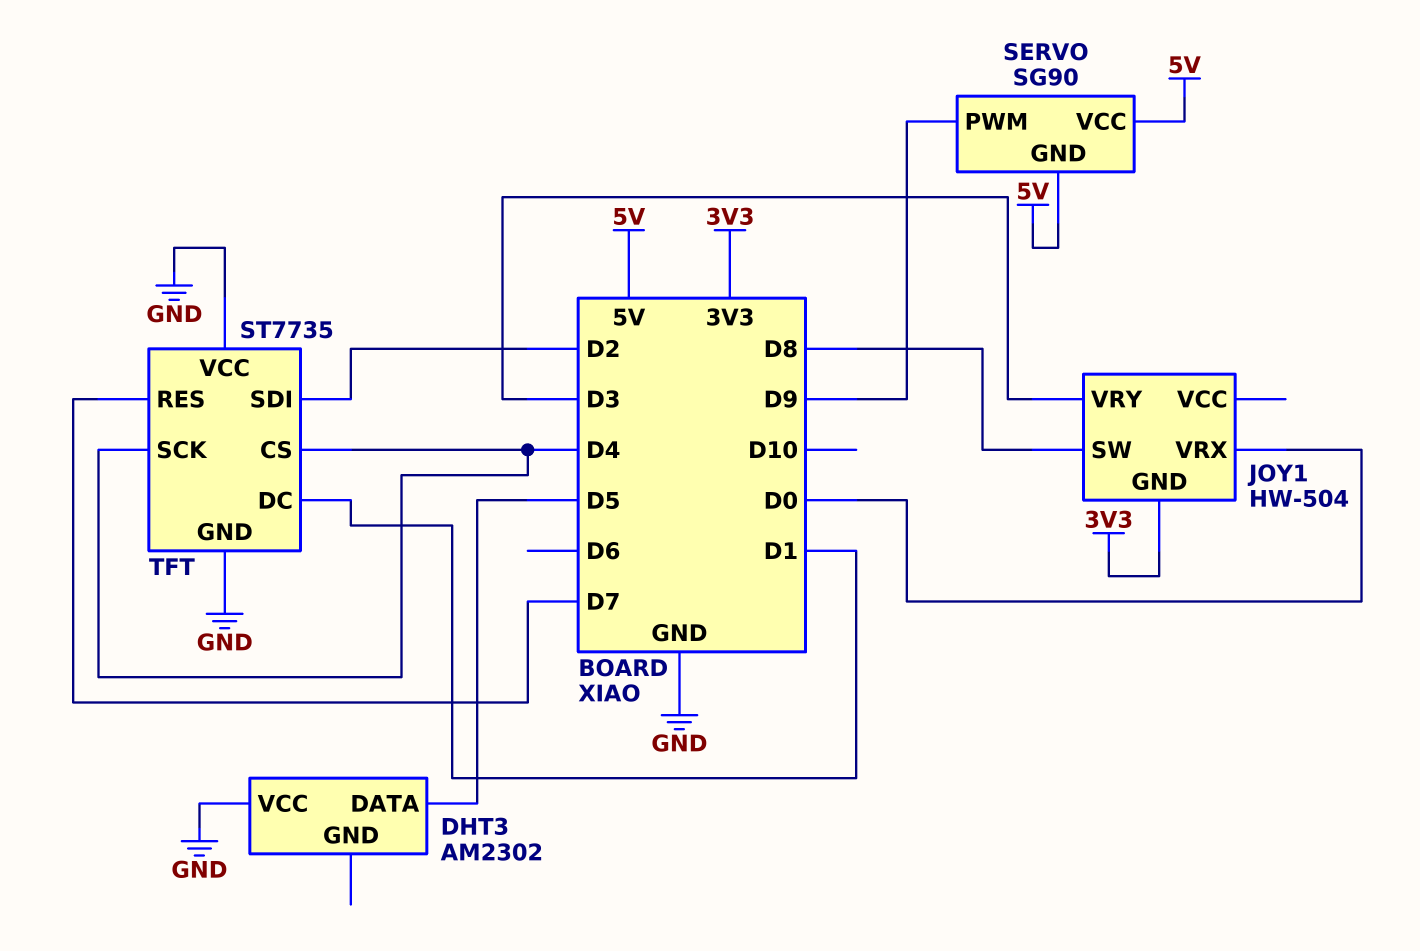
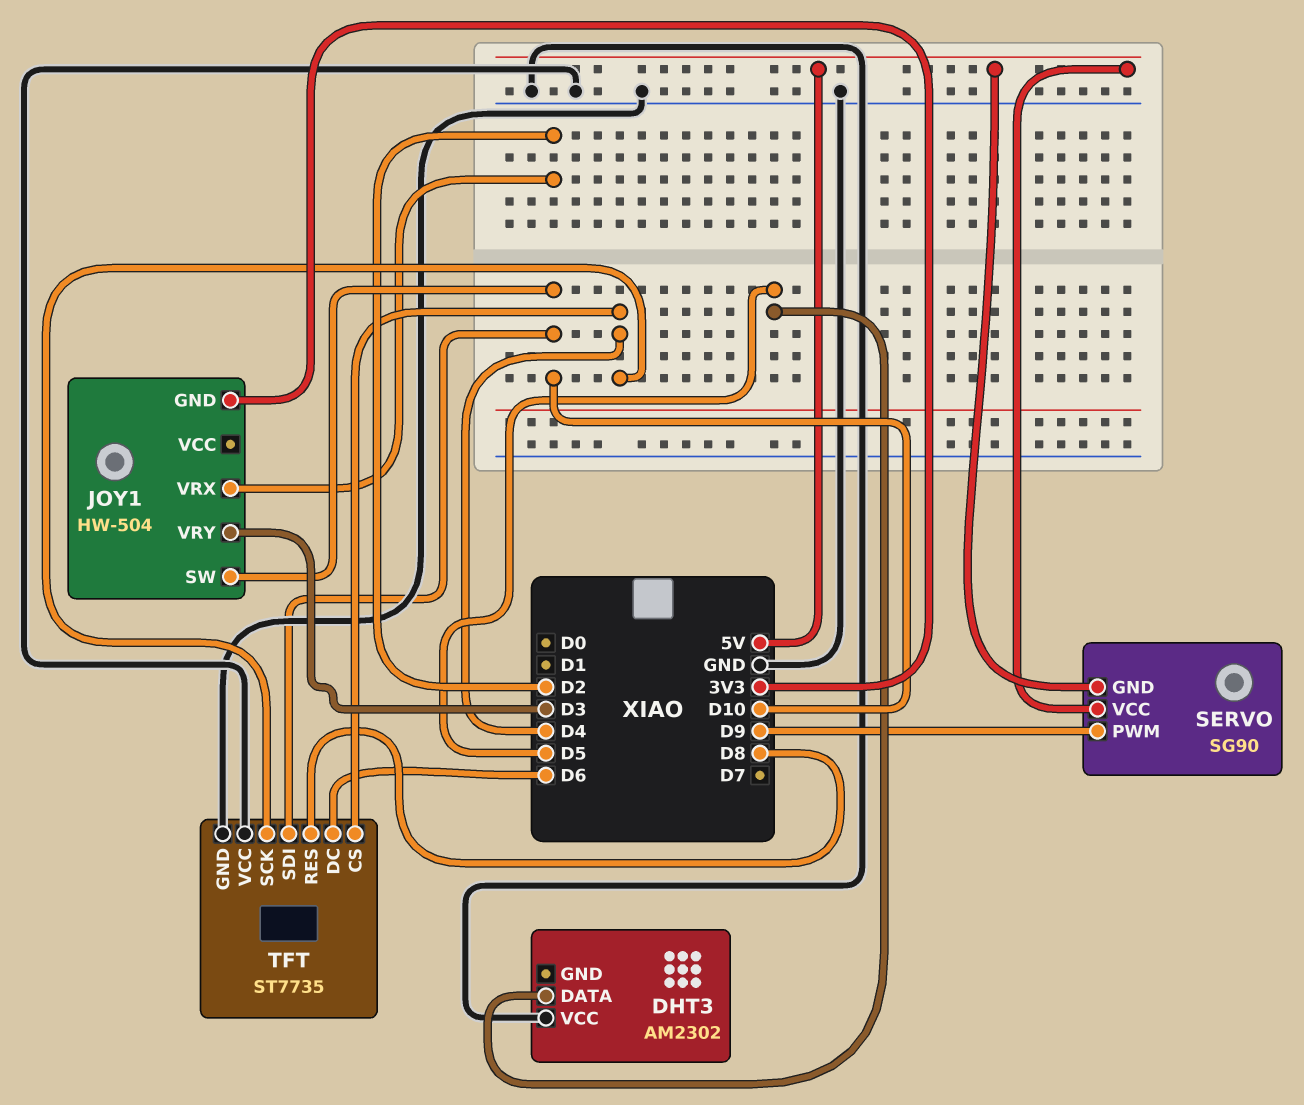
JOY1 pin SW: D8 -> D10
JOY1 pin VRX: D0 -> D2
TFT pin DC: D1 -> D6
TFT pin RES: D7 -> D8
TFT pin SDI: D2 -> D10

